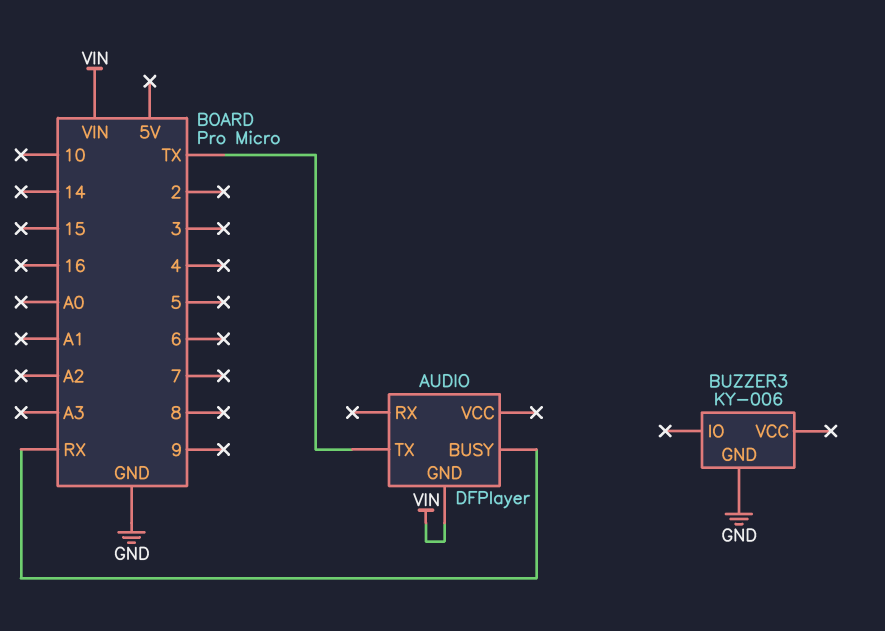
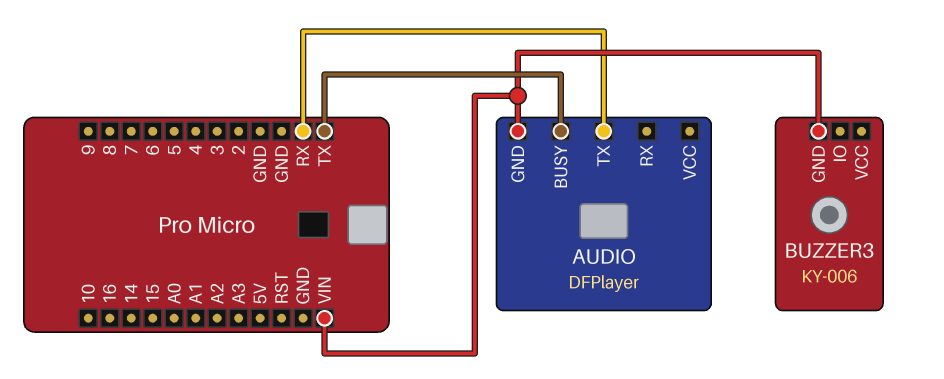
AUDIO pin BUSY: RX -> TX
AUDIO pin TX: TX -> RX
BUZZER3 pin GND: GND -> VIN

